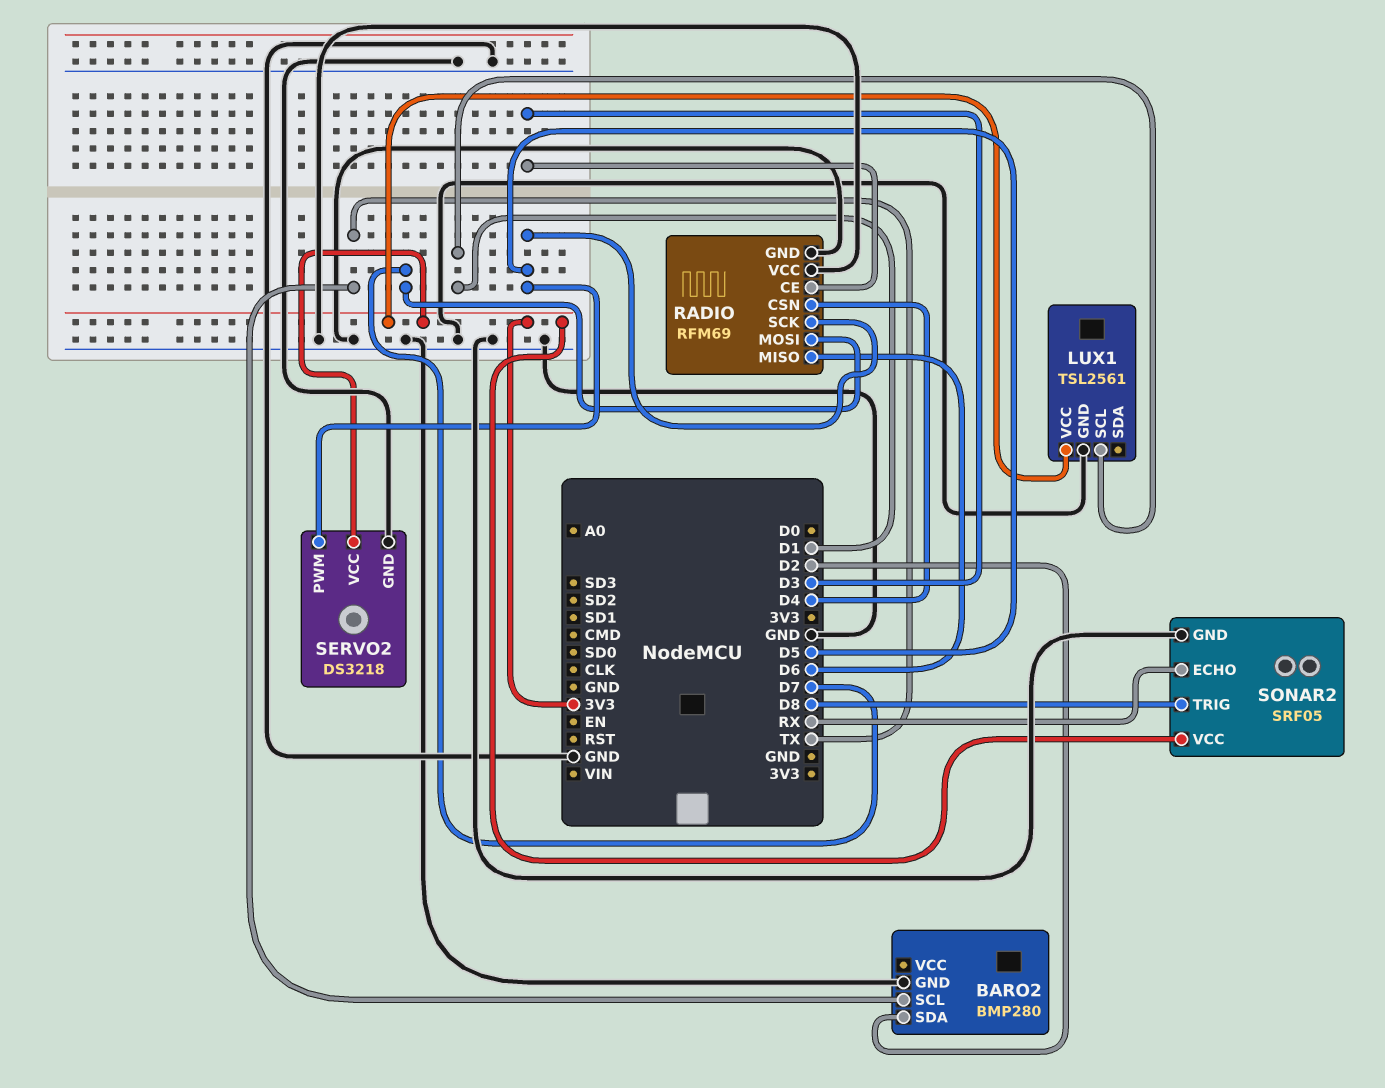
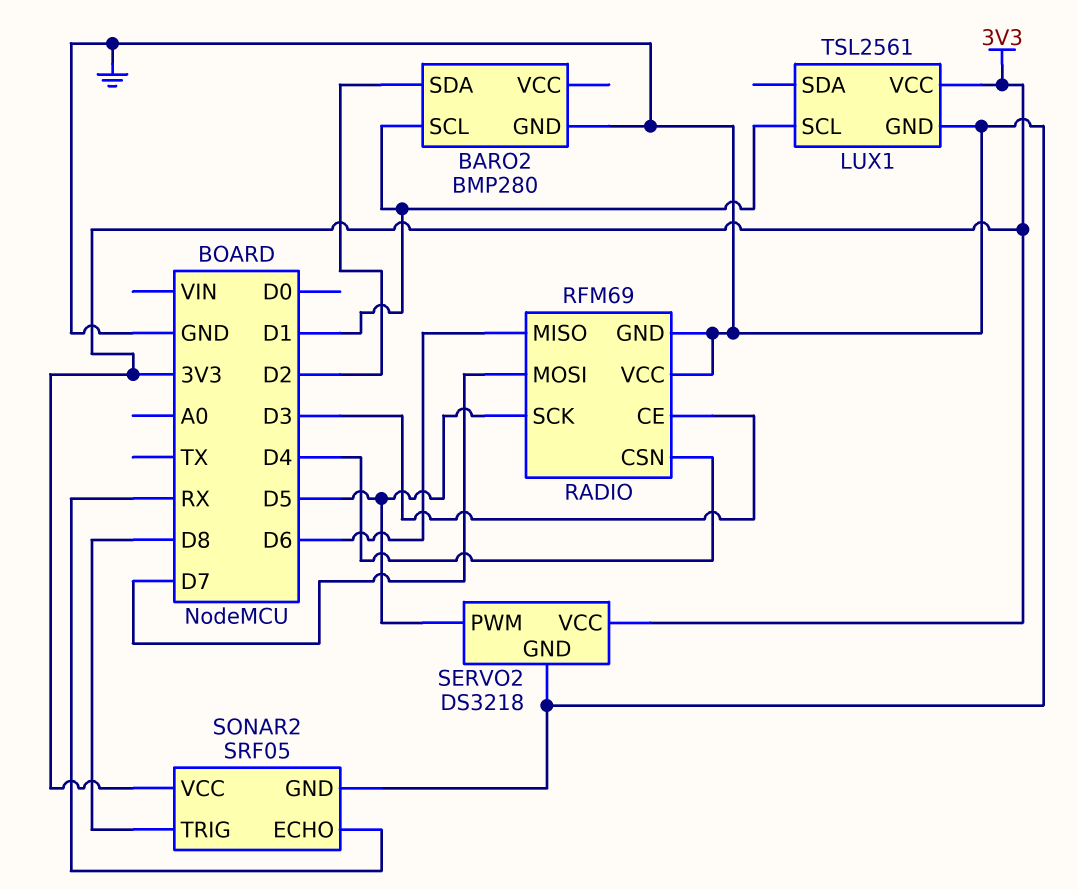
BARO2 pin SCL: TX -> D1

